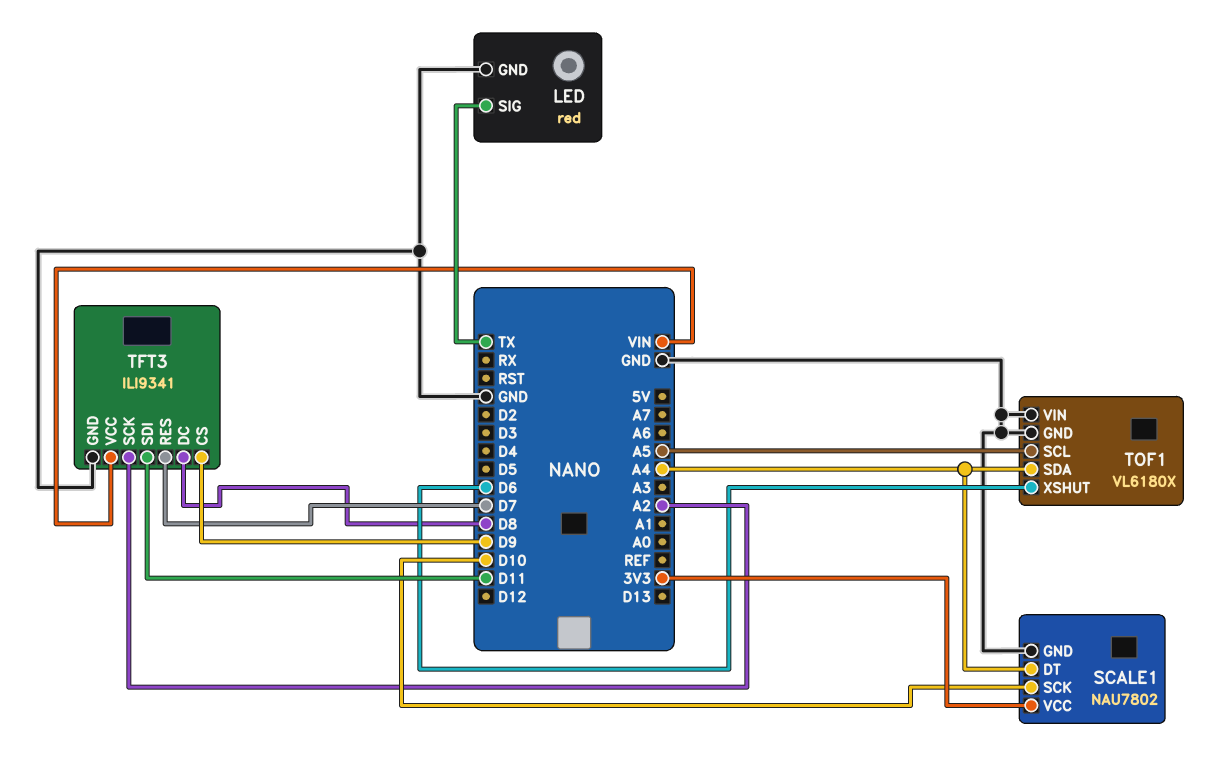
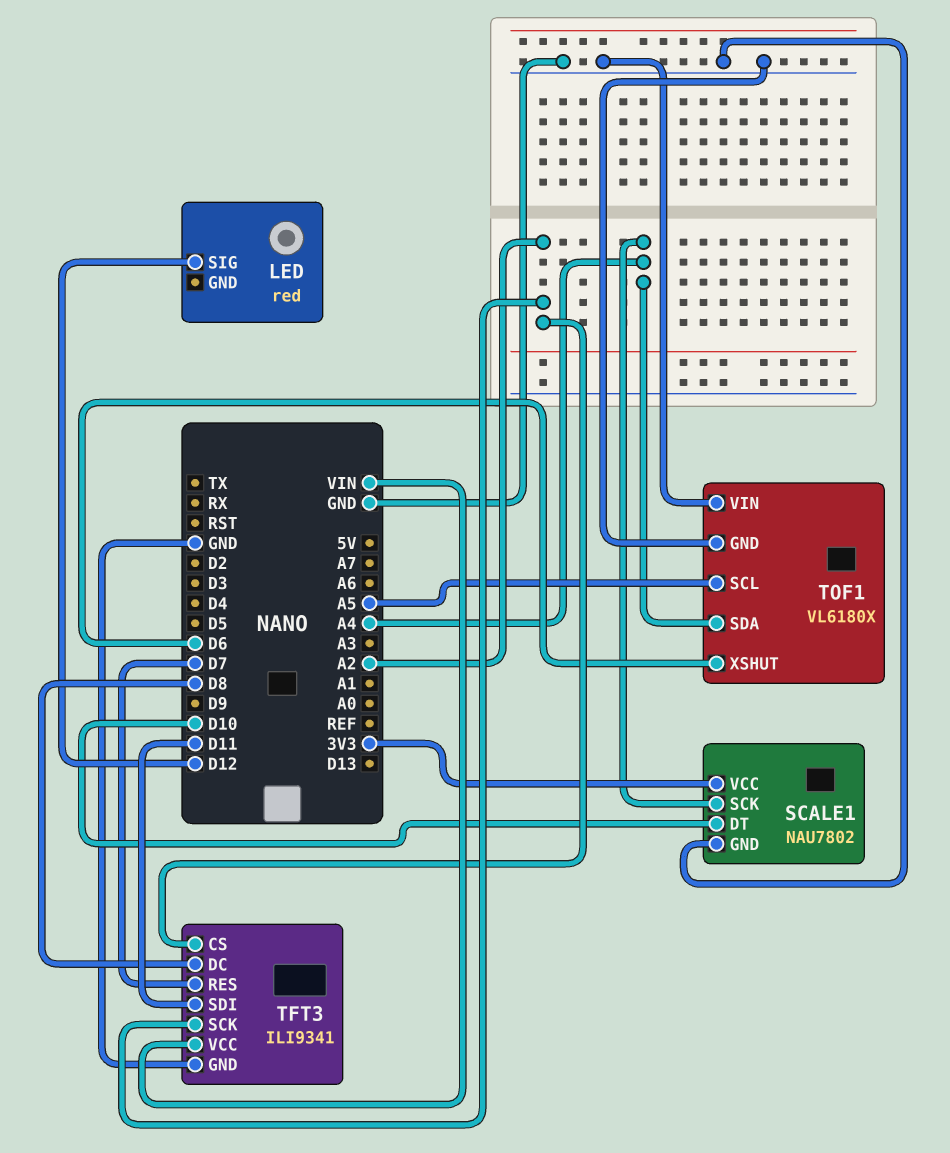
LED pin GND: GND -> none
LED pin SIG: TX -> D12
SCALE1 pin DT: A4 -> D10
SCALE1 pin SCK: D10 -> A4
TFT3 pin CS: D9 -> A2

